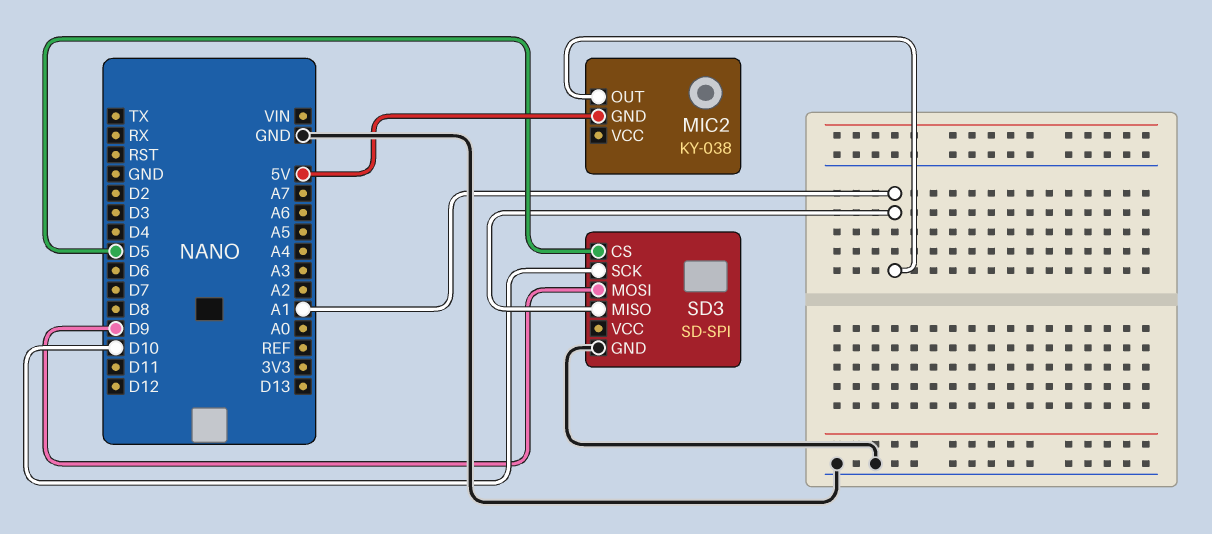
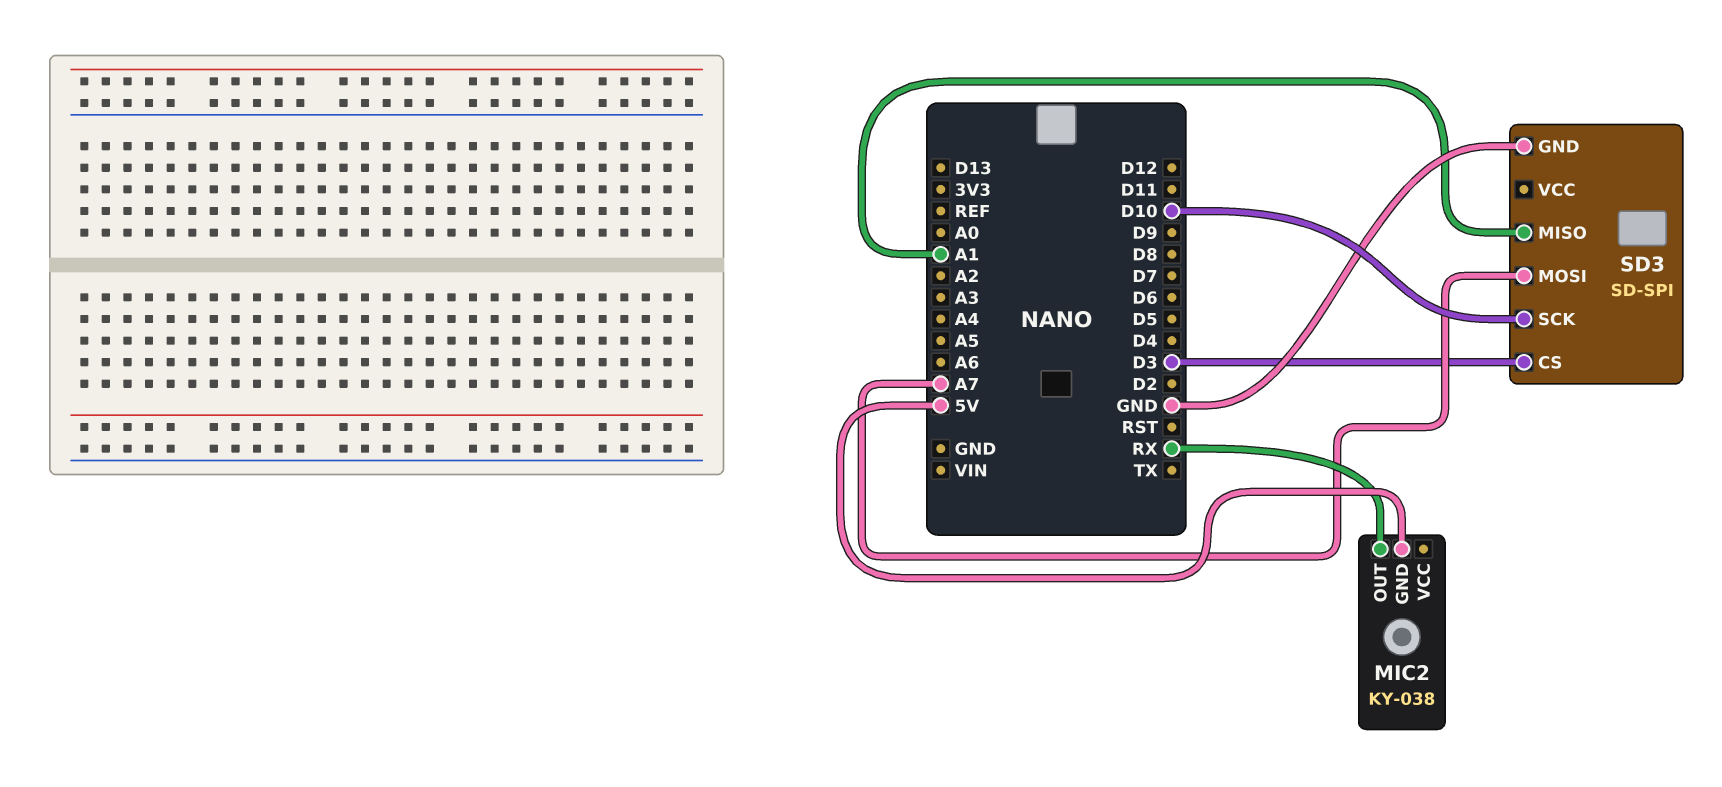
MIC2 pin OUT: A1 -> RX
SD3 pin CS: D5 -> D3
SD3 pin MOSI: D9 -> A7

